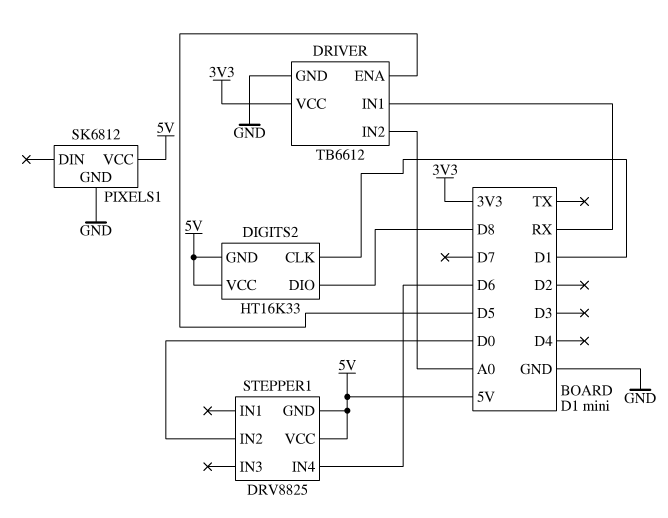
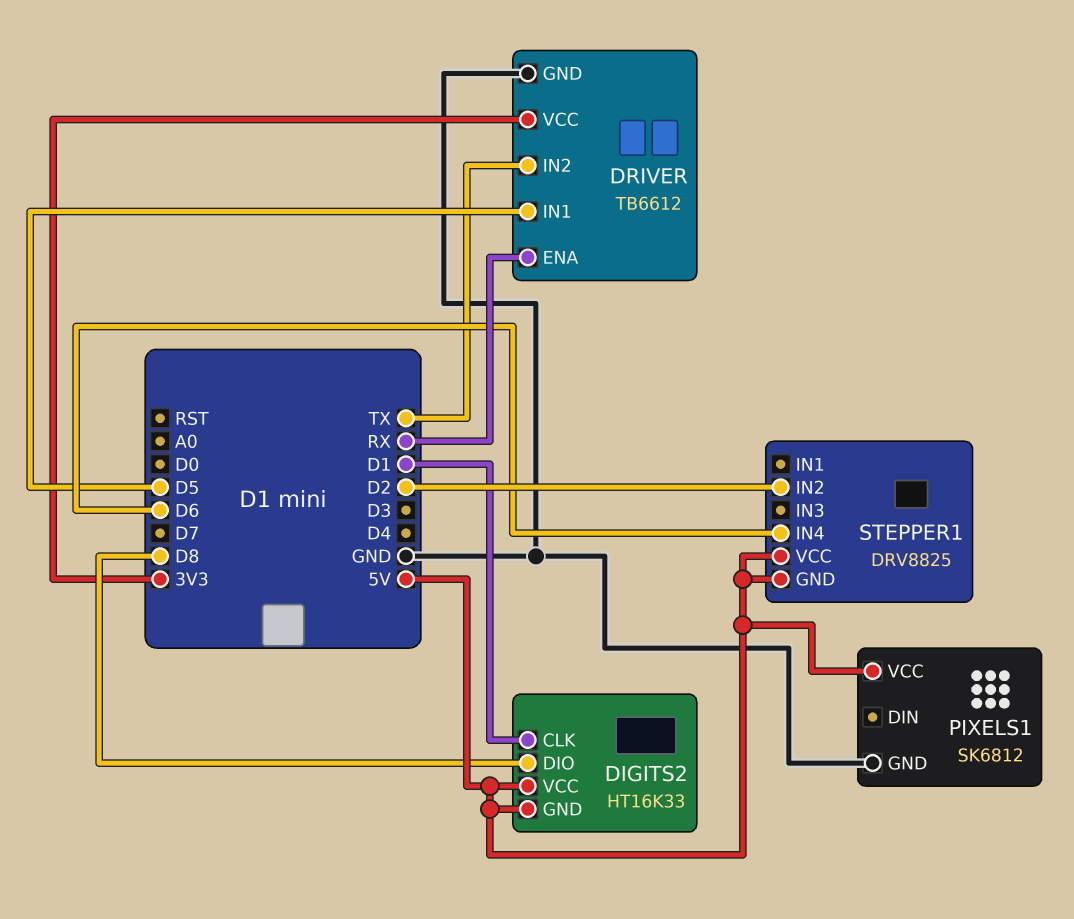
DRIVER pin ENA: D5 -> RX
DRIVER pin IN1: RX -> D5
DRIVER pin IN2: A0 -> TX
STEPPER1 pin IN2: D0 -> D2

